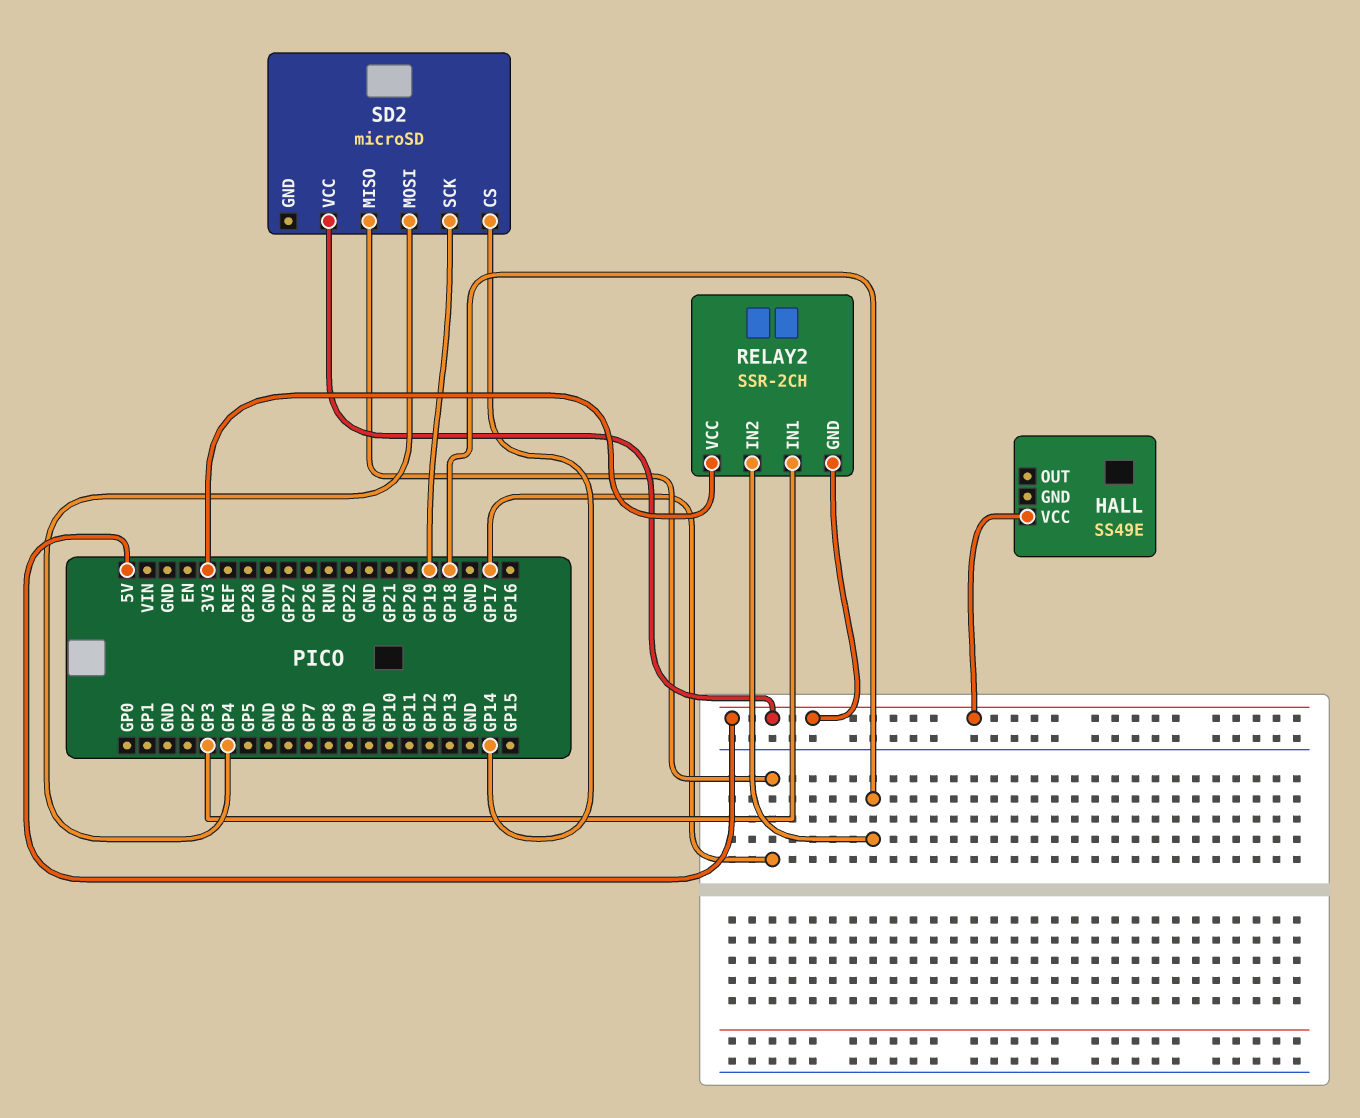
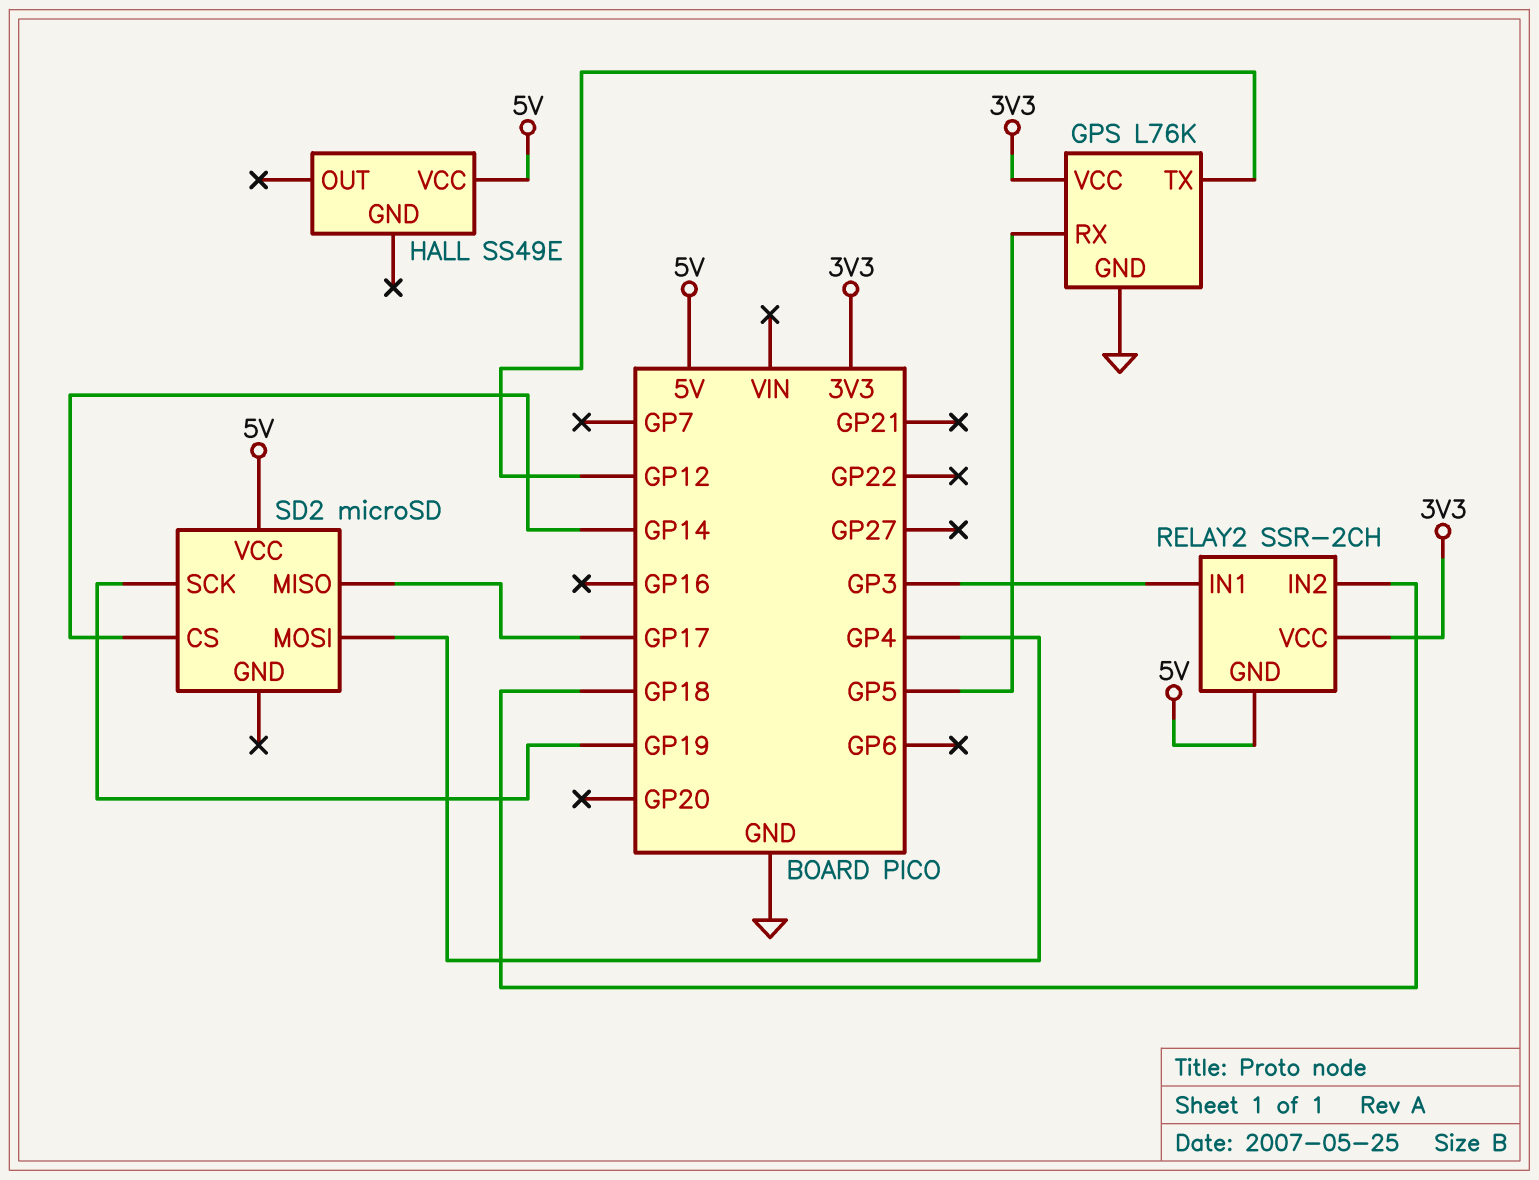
GPS: none -> L76K
GPS pin GND: none -> GND
GPS pin RX: none -> GP5
GPS pin TX: none -> GP12
GPS pin VCC: none -> 3V3

